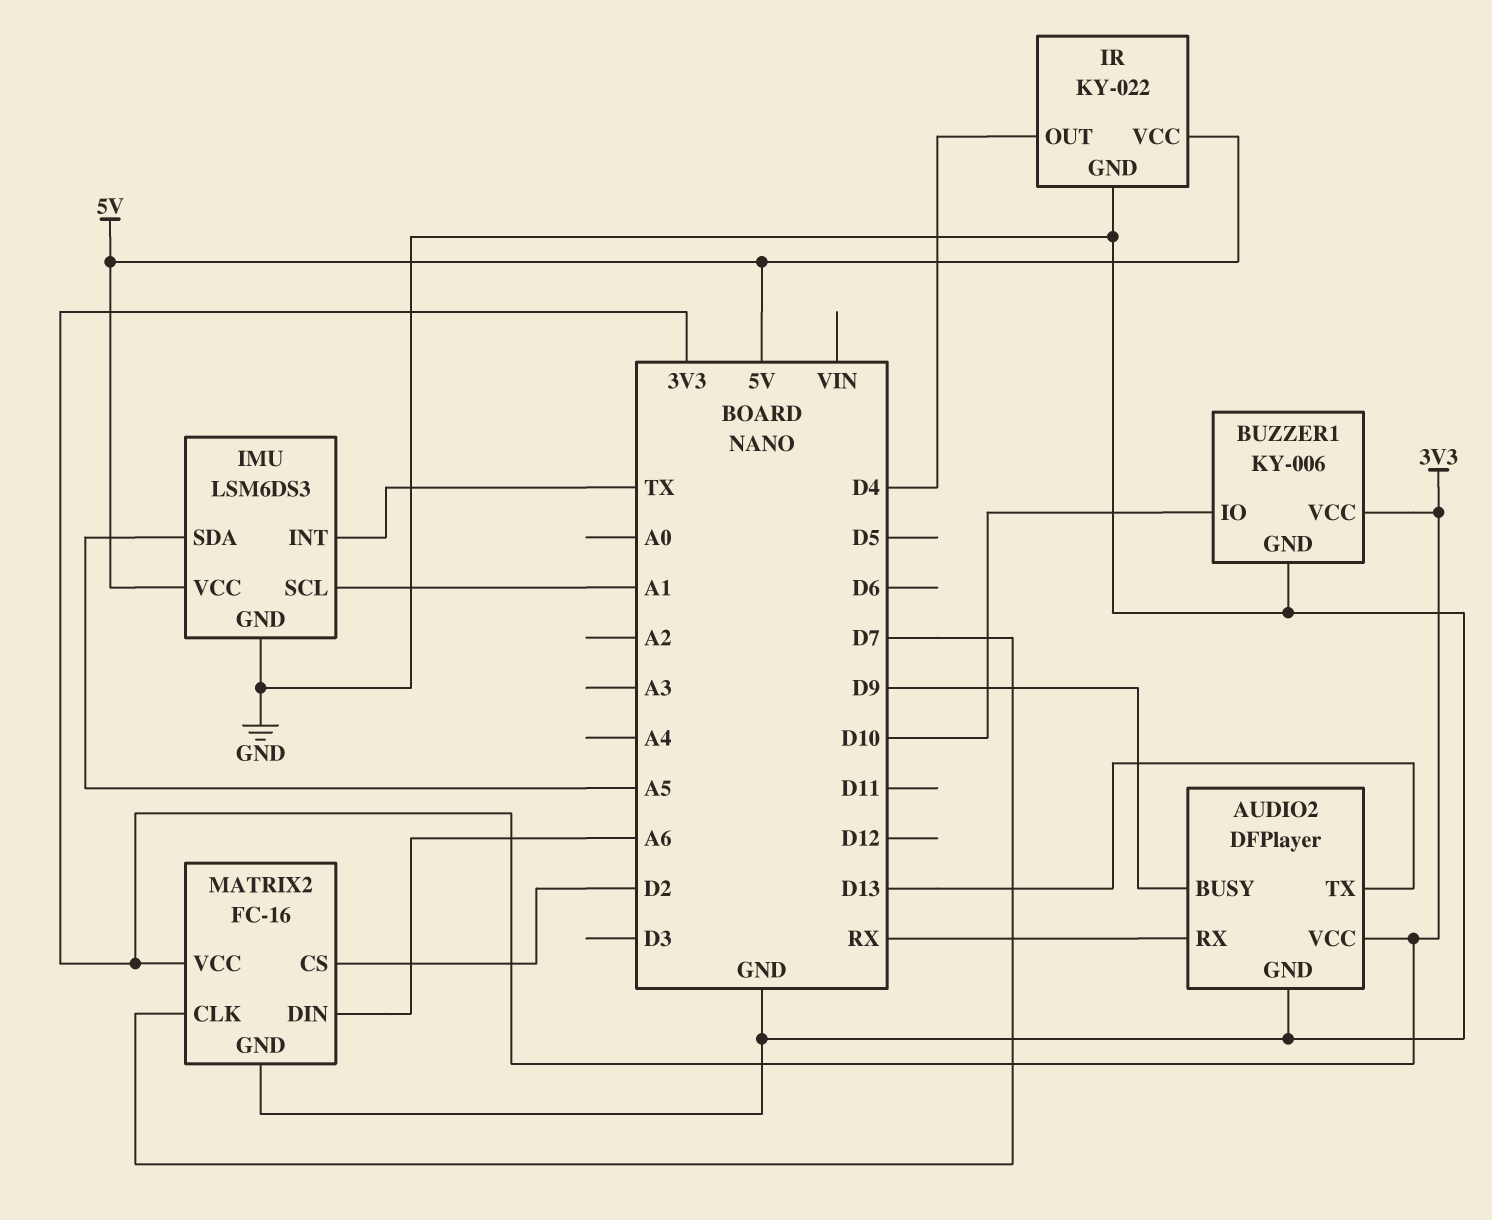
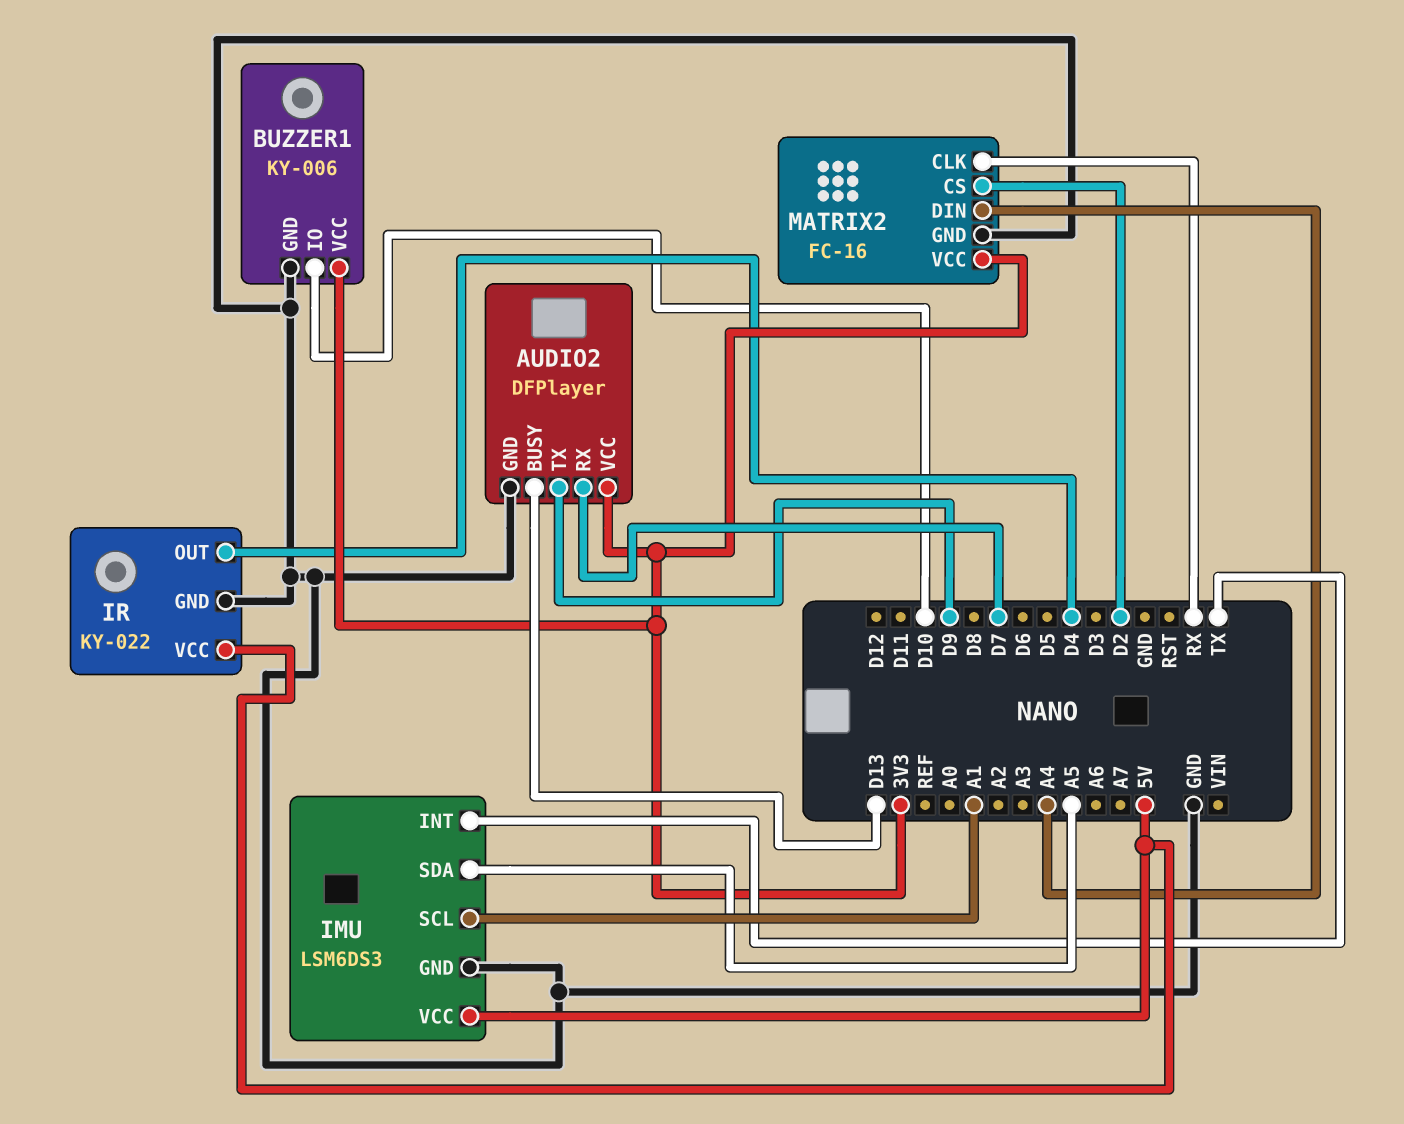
AUDIO2 pin BUSY: D9 -> D13
AUDIO2 pin RX: RX -> D7
AUDIO2 pin TX: D13 -> D9
MATRIX2 pin CLK: D7 -> RX
MATRIX2 pin DIN: A6 -> A4

